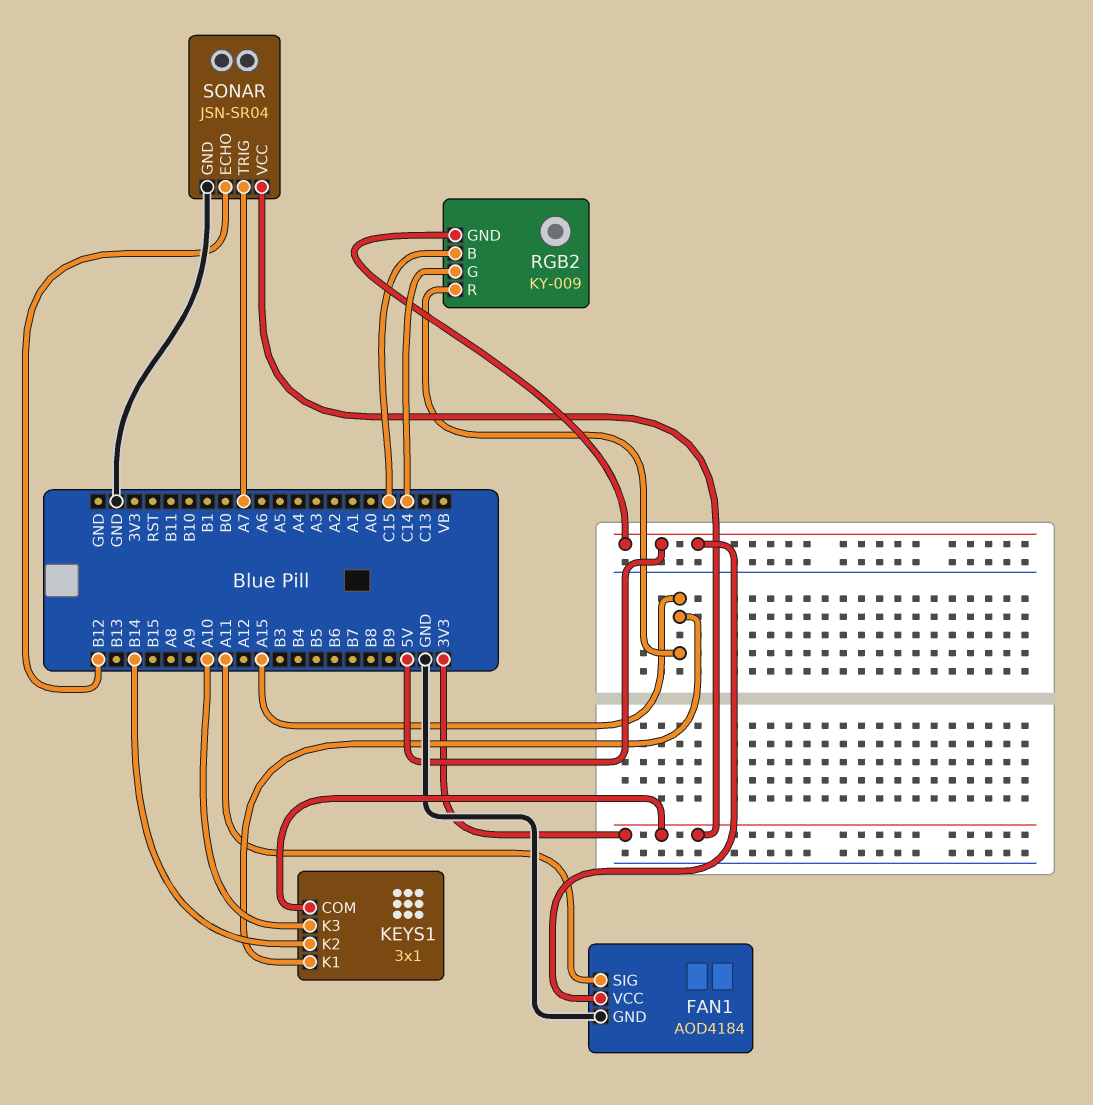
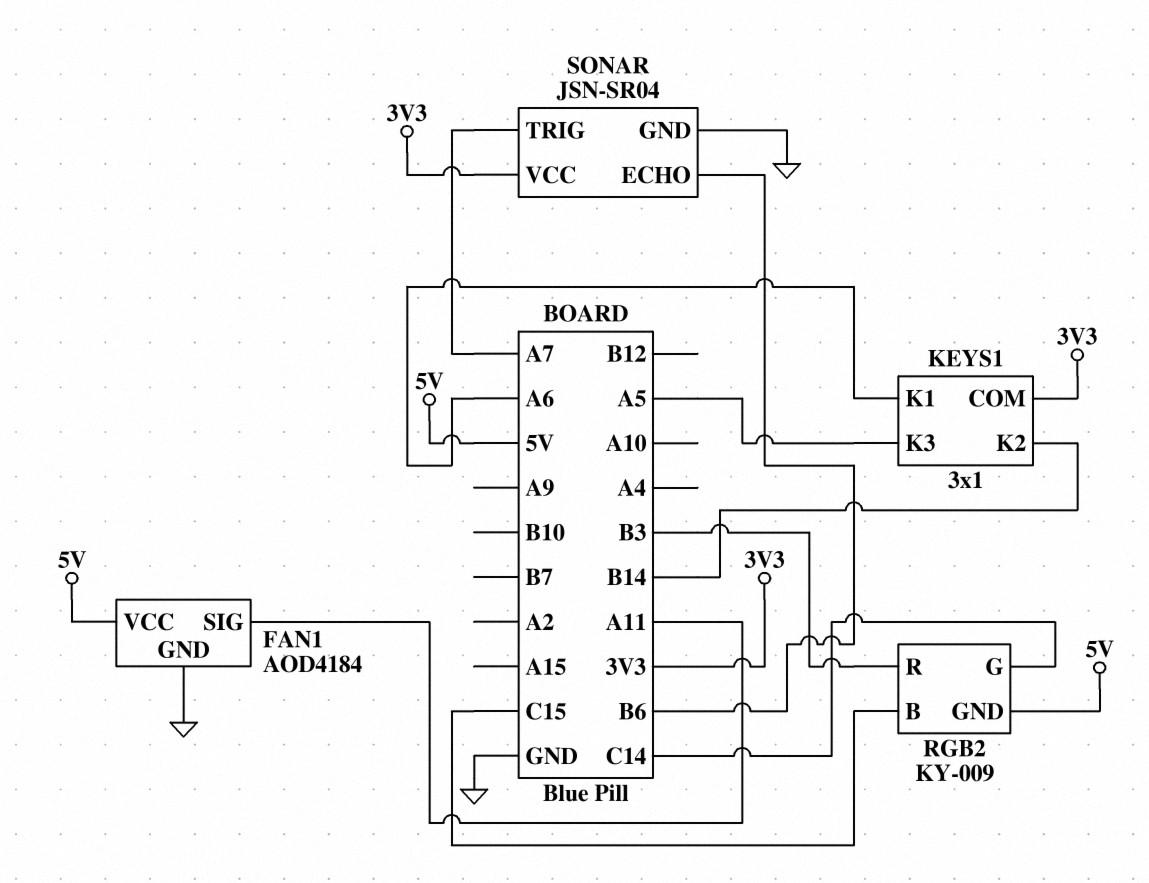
KEYS1 pin K1: A15 -> A6
KEYS1 pin K3: A10 -> A5
RGB2 pin R: A15 -> B3
SONAR pin ECHO: B12 -> B6

